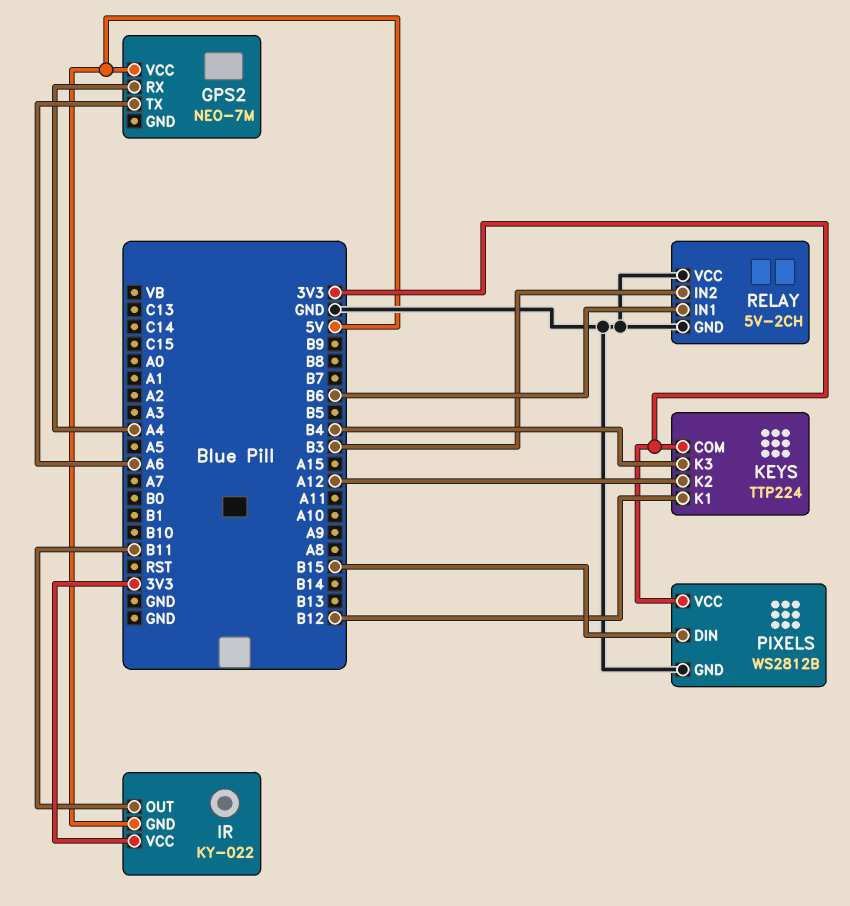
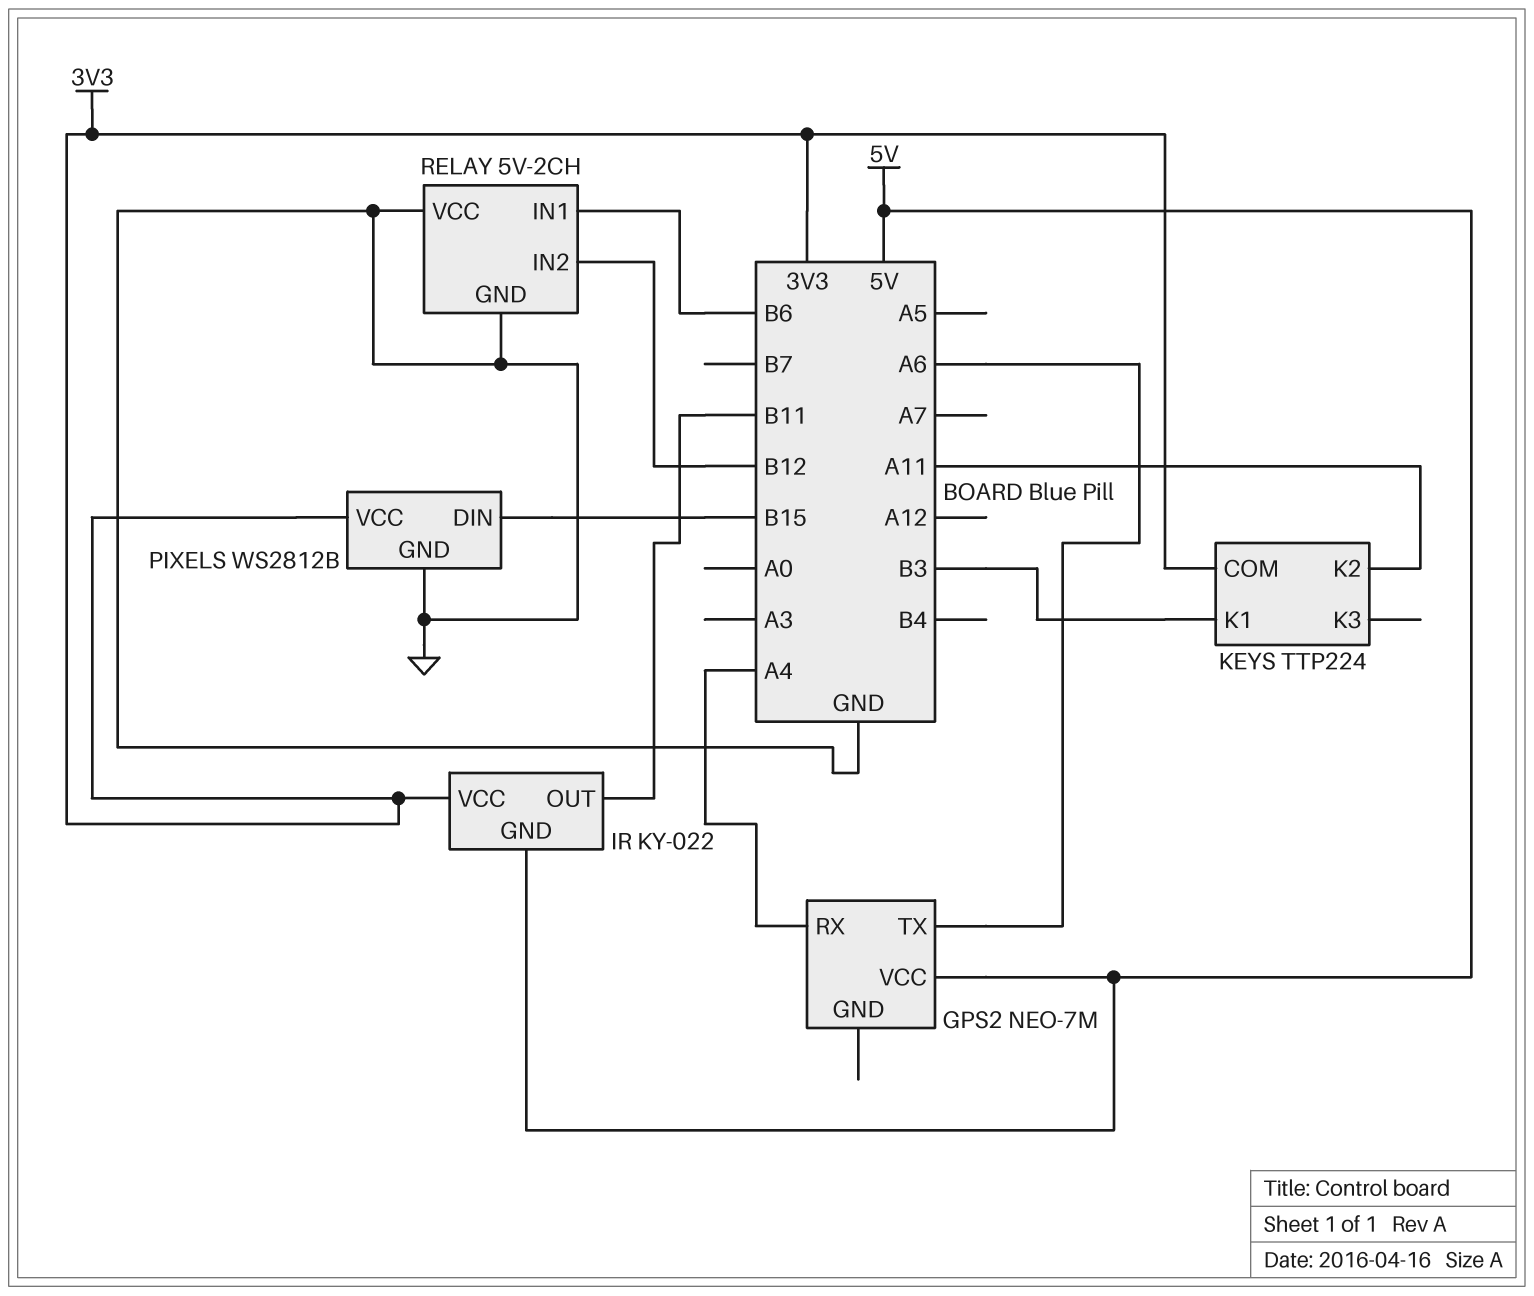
KEYS pin K1: B12 -> B3
KEYS pin K2: A12 -> A11
KEYS pin K3: B4 -> none
RELAY pin IN2: B3 -> B12

